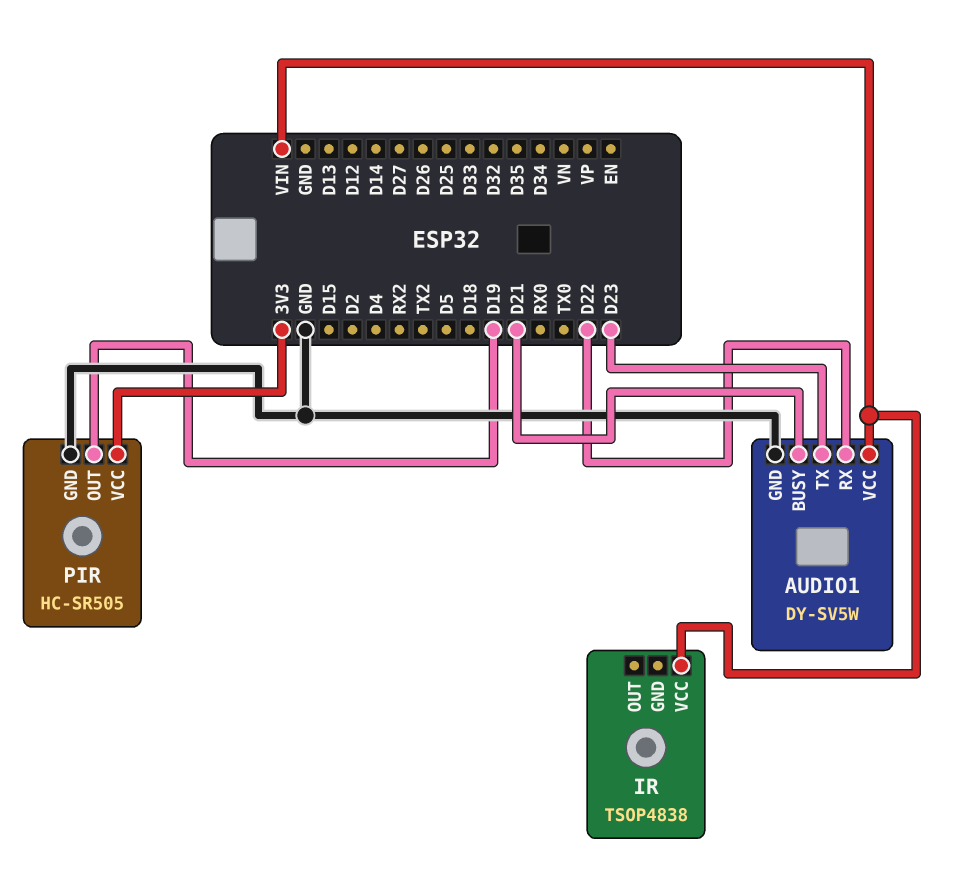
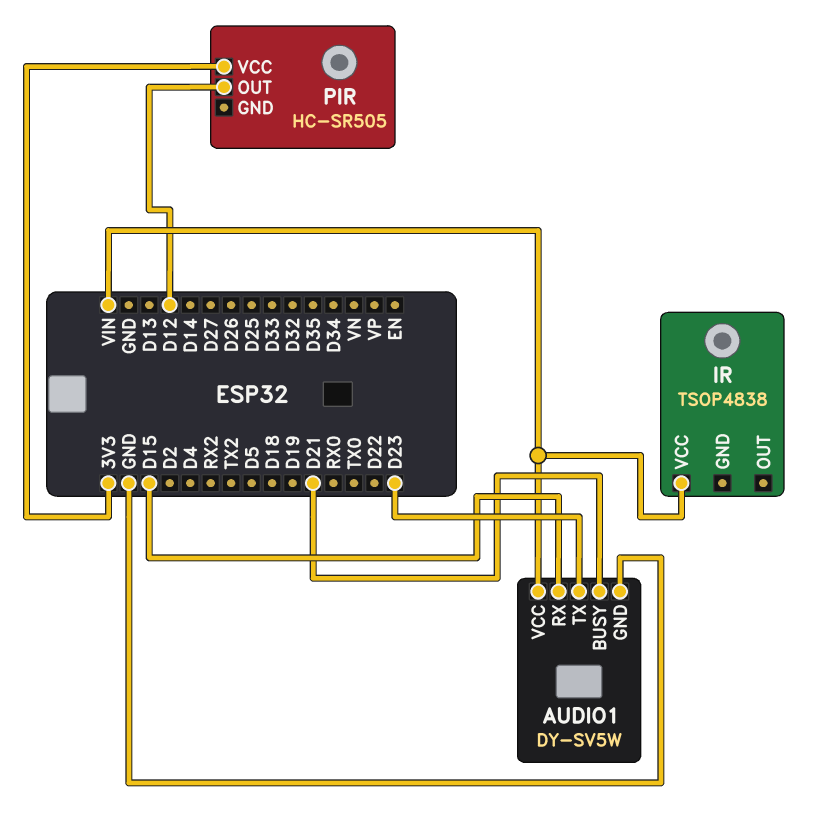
AUDIO1 pin RX: D22 -> D15
PIR pin GND: GND -> none
PIR pin OUT: D19 -> D12

